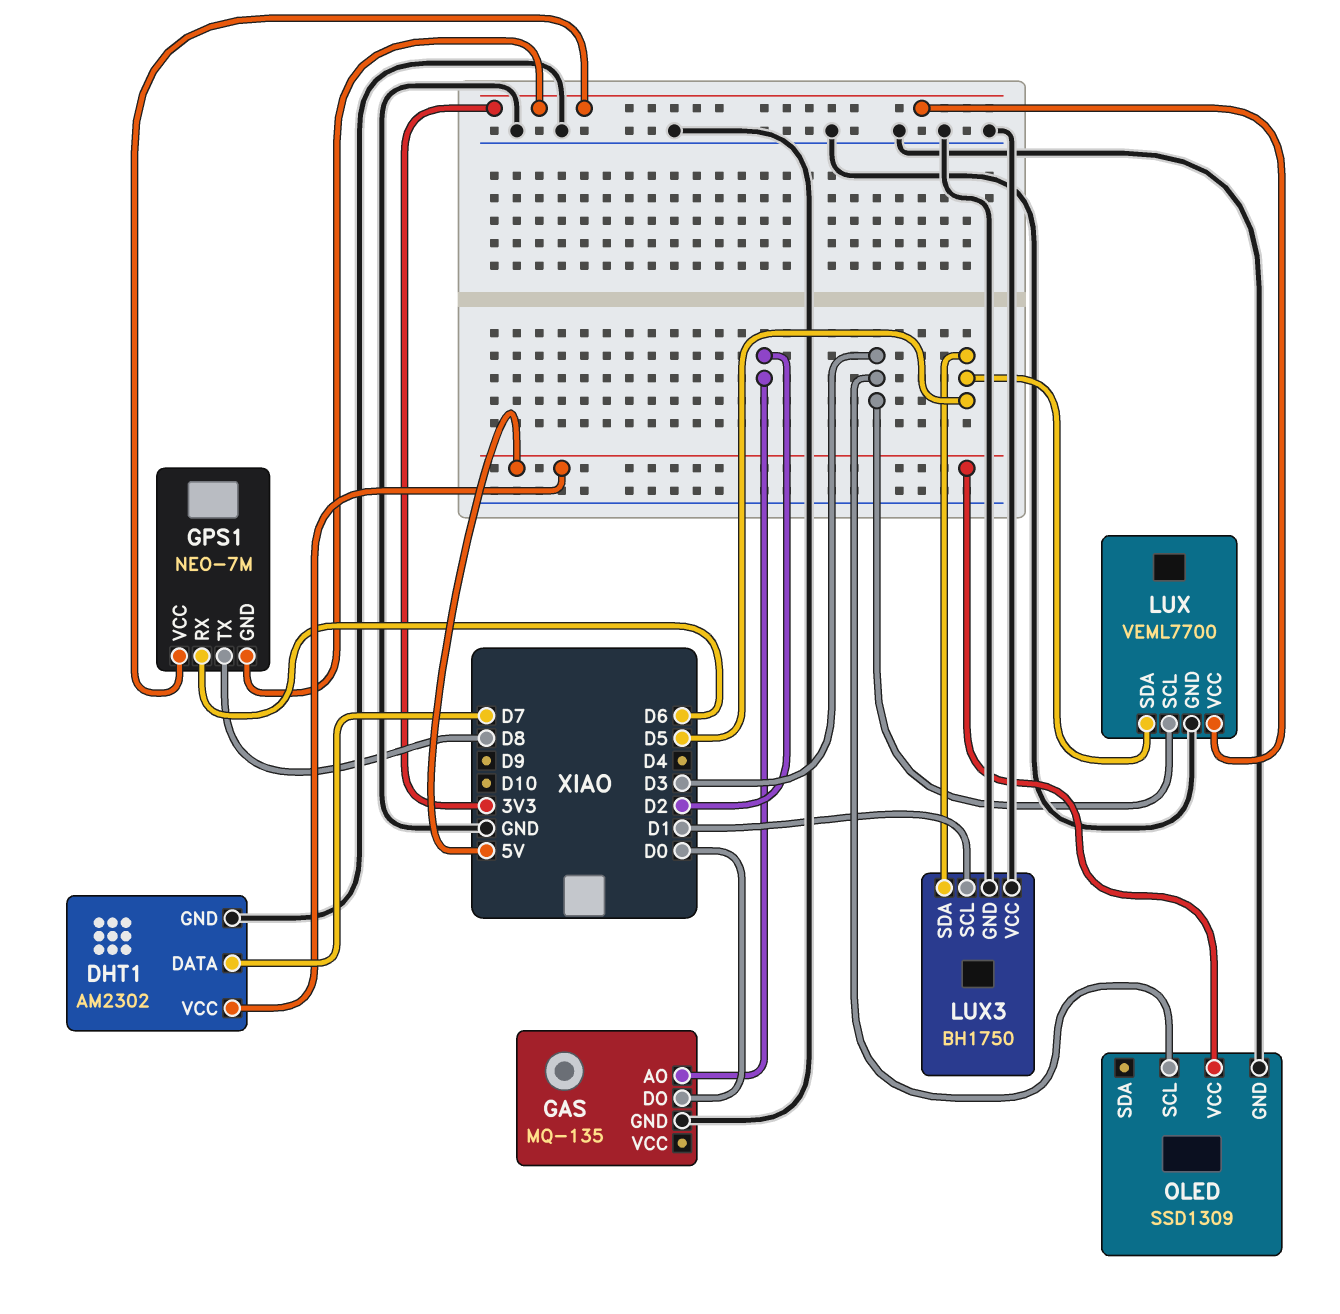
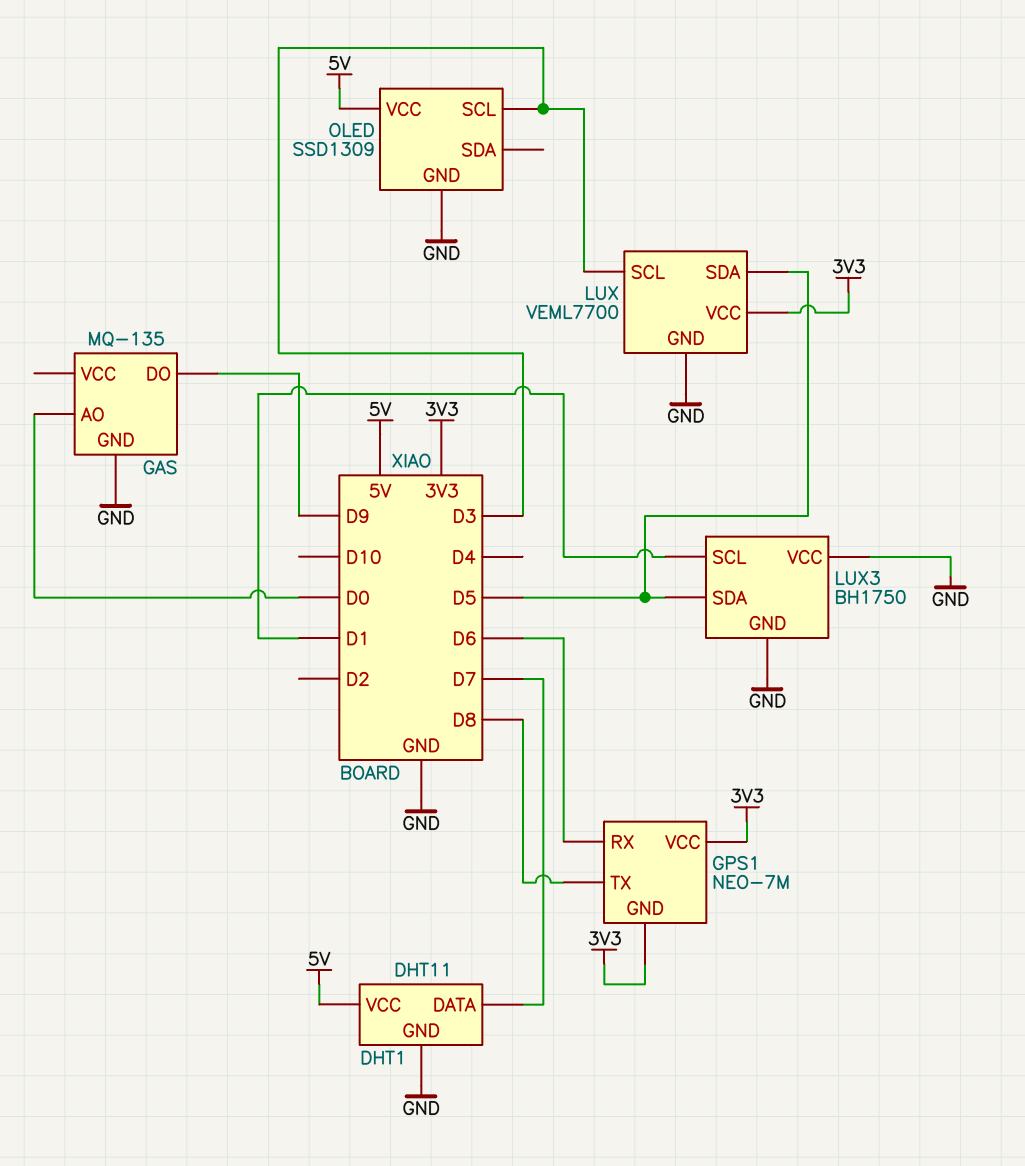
DHT1: AM2302 -> DHT11
GAS pin AO: D2 -> D0
GAS pin DO: D0 -> D9

